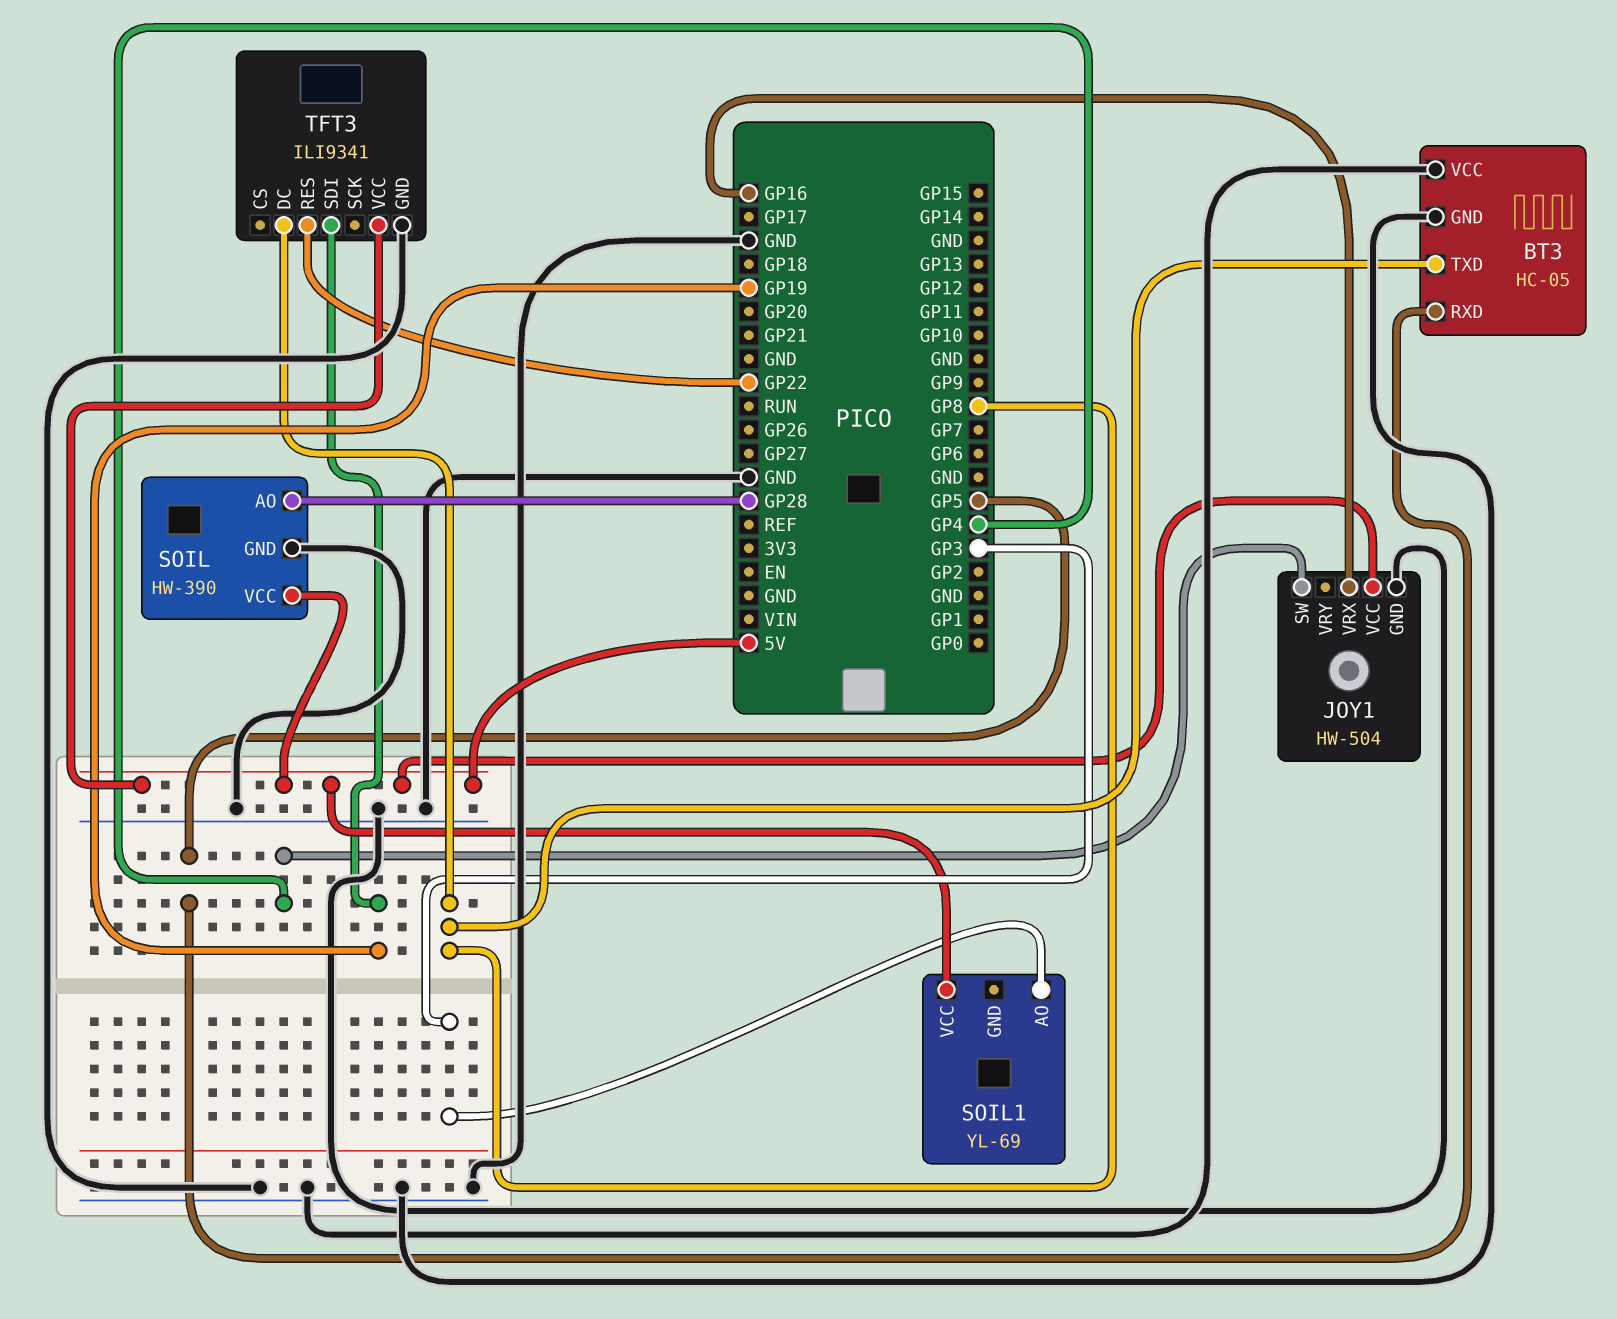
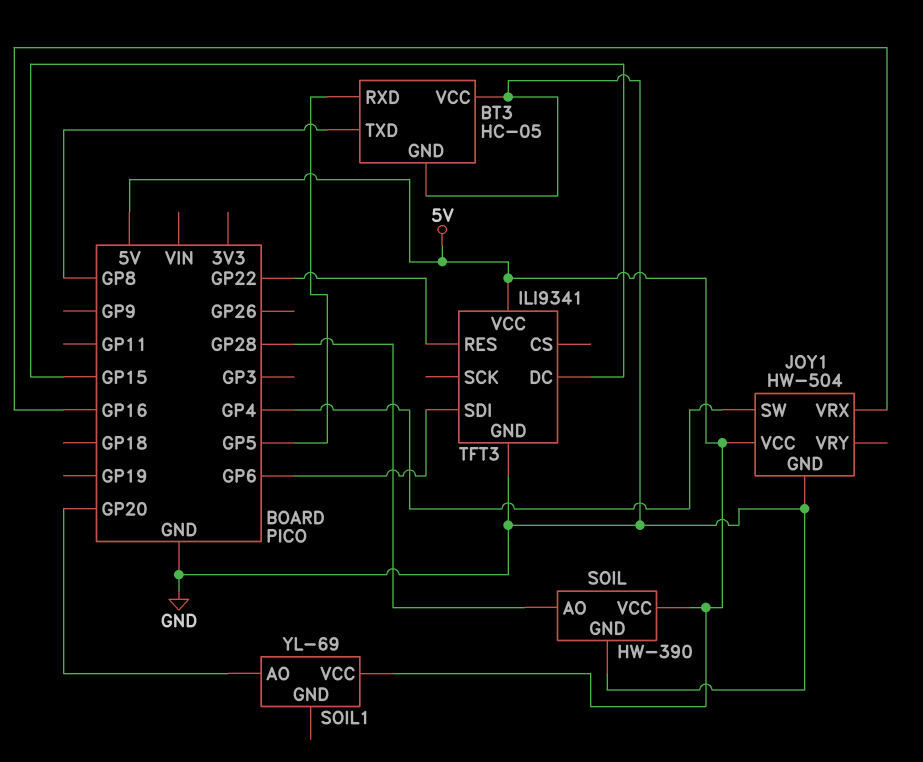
SOIL1 pin AO: GP3 -> GP20
TFT3 pin DC: GP8 -> GP15
TFT3 pin SDI: GP19 -> GP6

